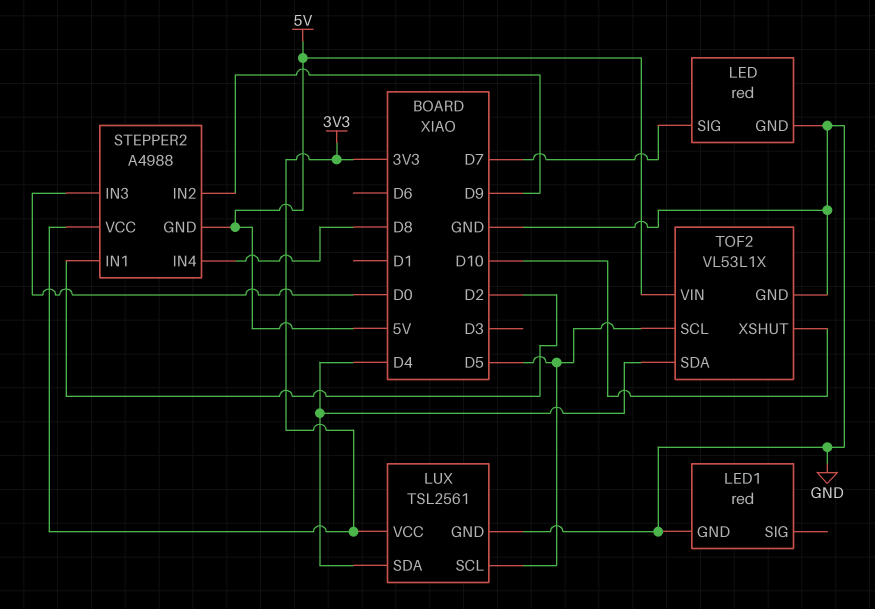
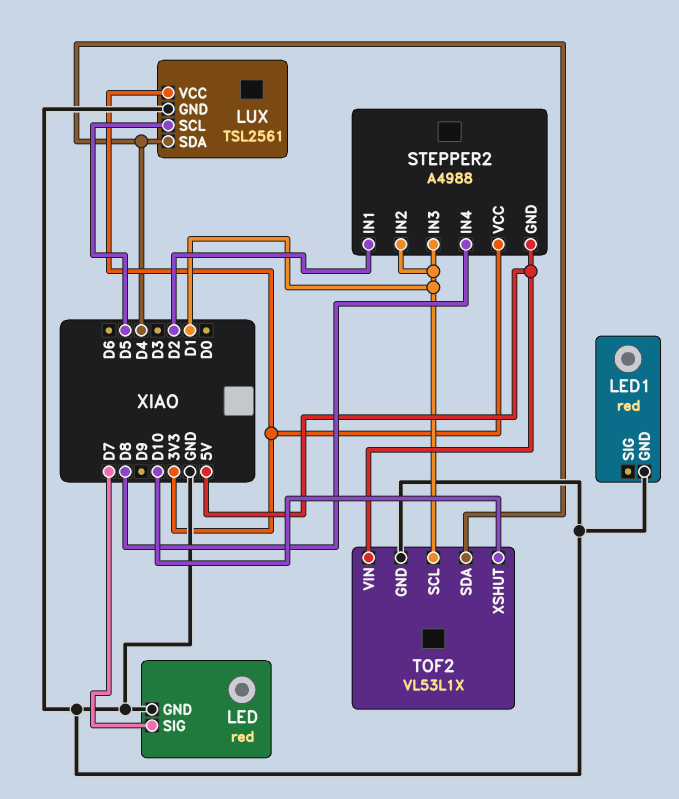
STEPPER2 pin IN2: D9 -> D1
STEPPER2 pin IN3: D0 -> D1
TOF2 pin SCL: D5 -> D1

